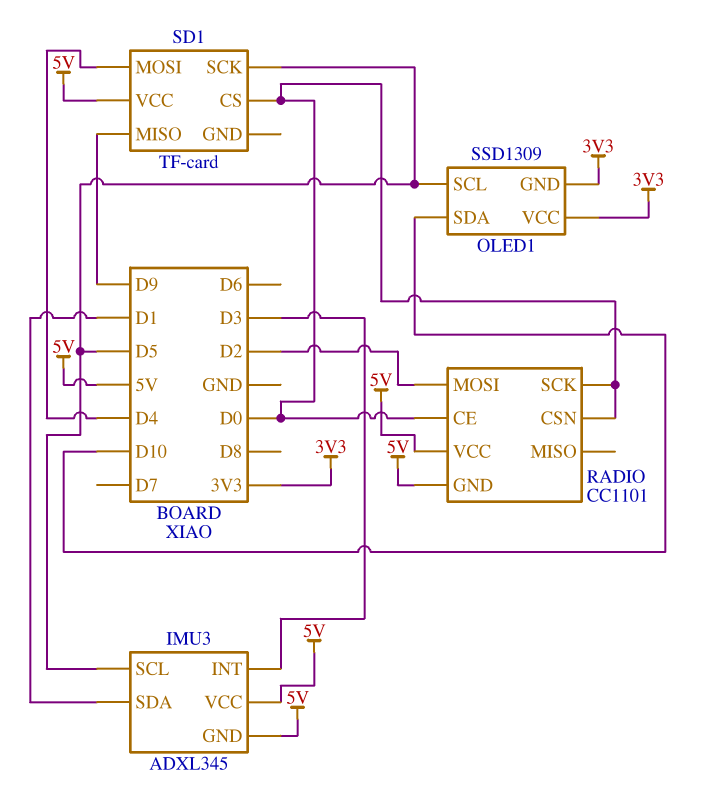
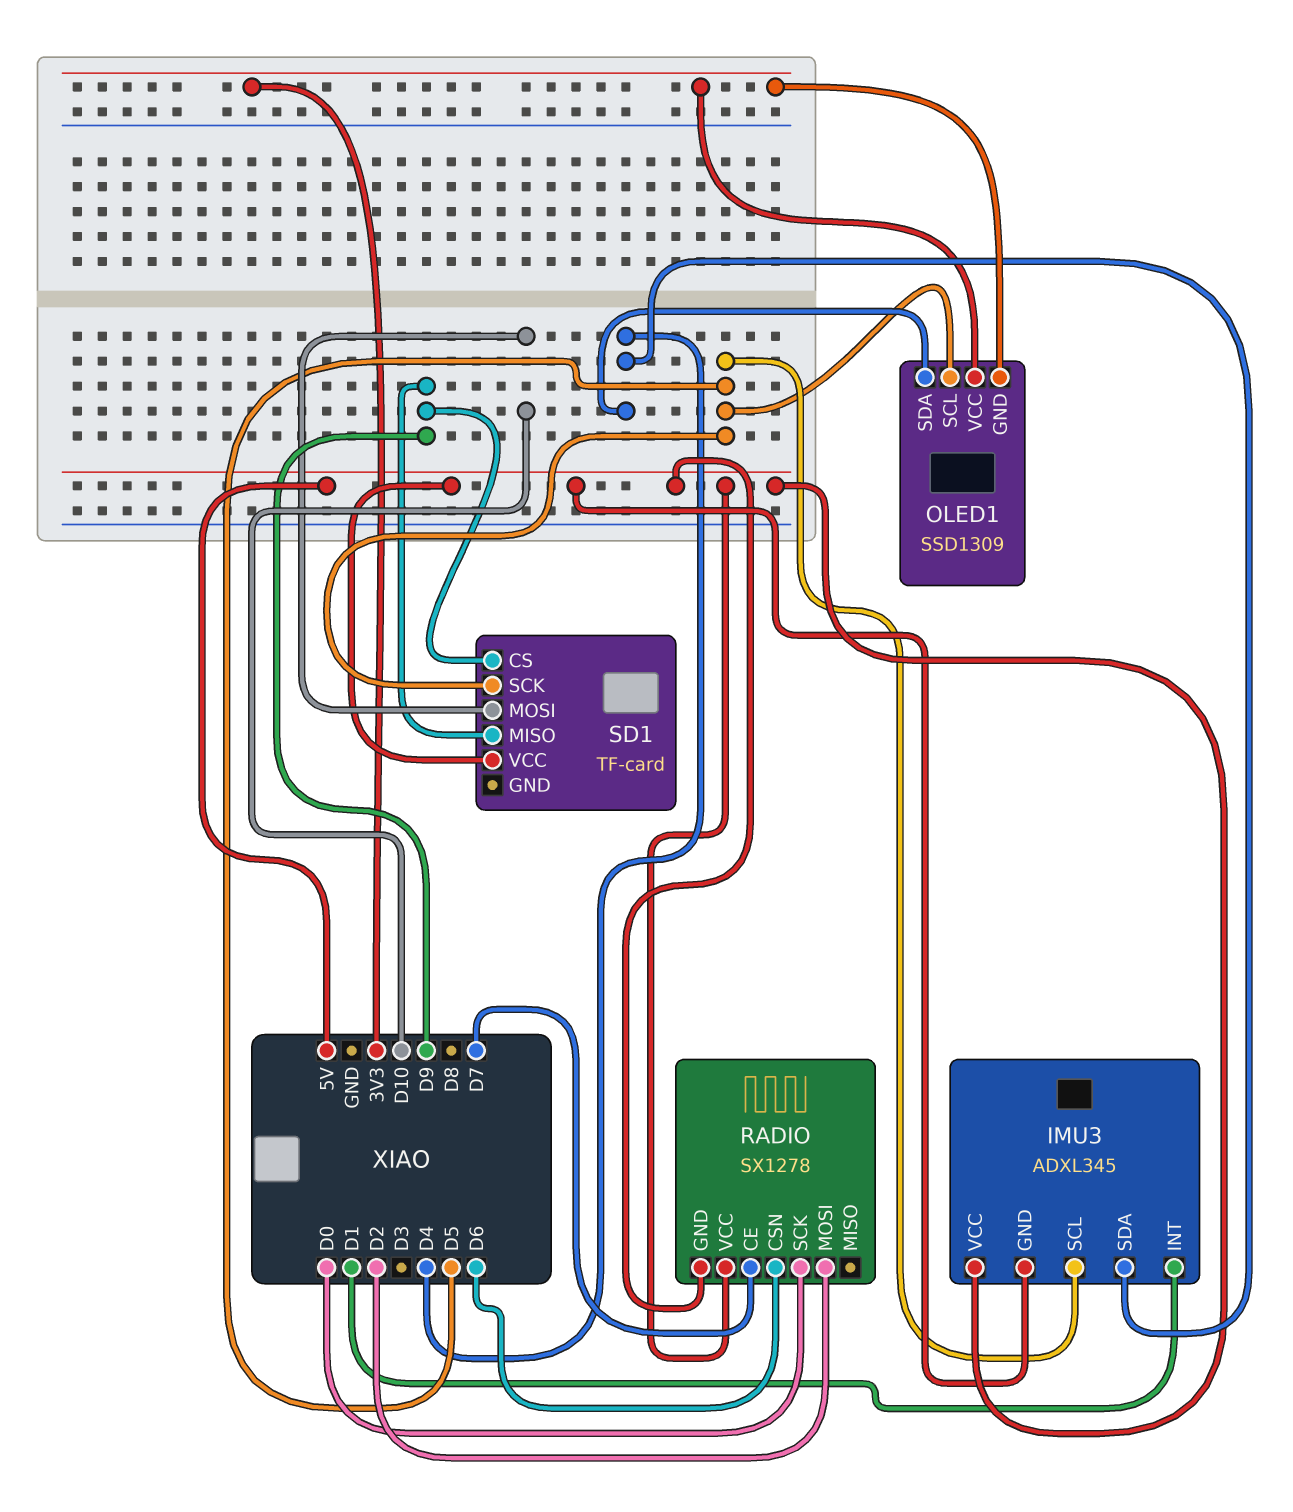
IMU3 pin INT: D3 -> D1
IMU3 pin SDA: D1 -> D4
OLED1 pin SDA: D10 -> D4
RADIO: CC1101 -> SX1278
RADIO pin CE: D0 -> D7
RADIO pin CSN: D0 -> D6
SD1 pin CS: D0 -> D9
SD1 pin MOSI: D4 -> D10

